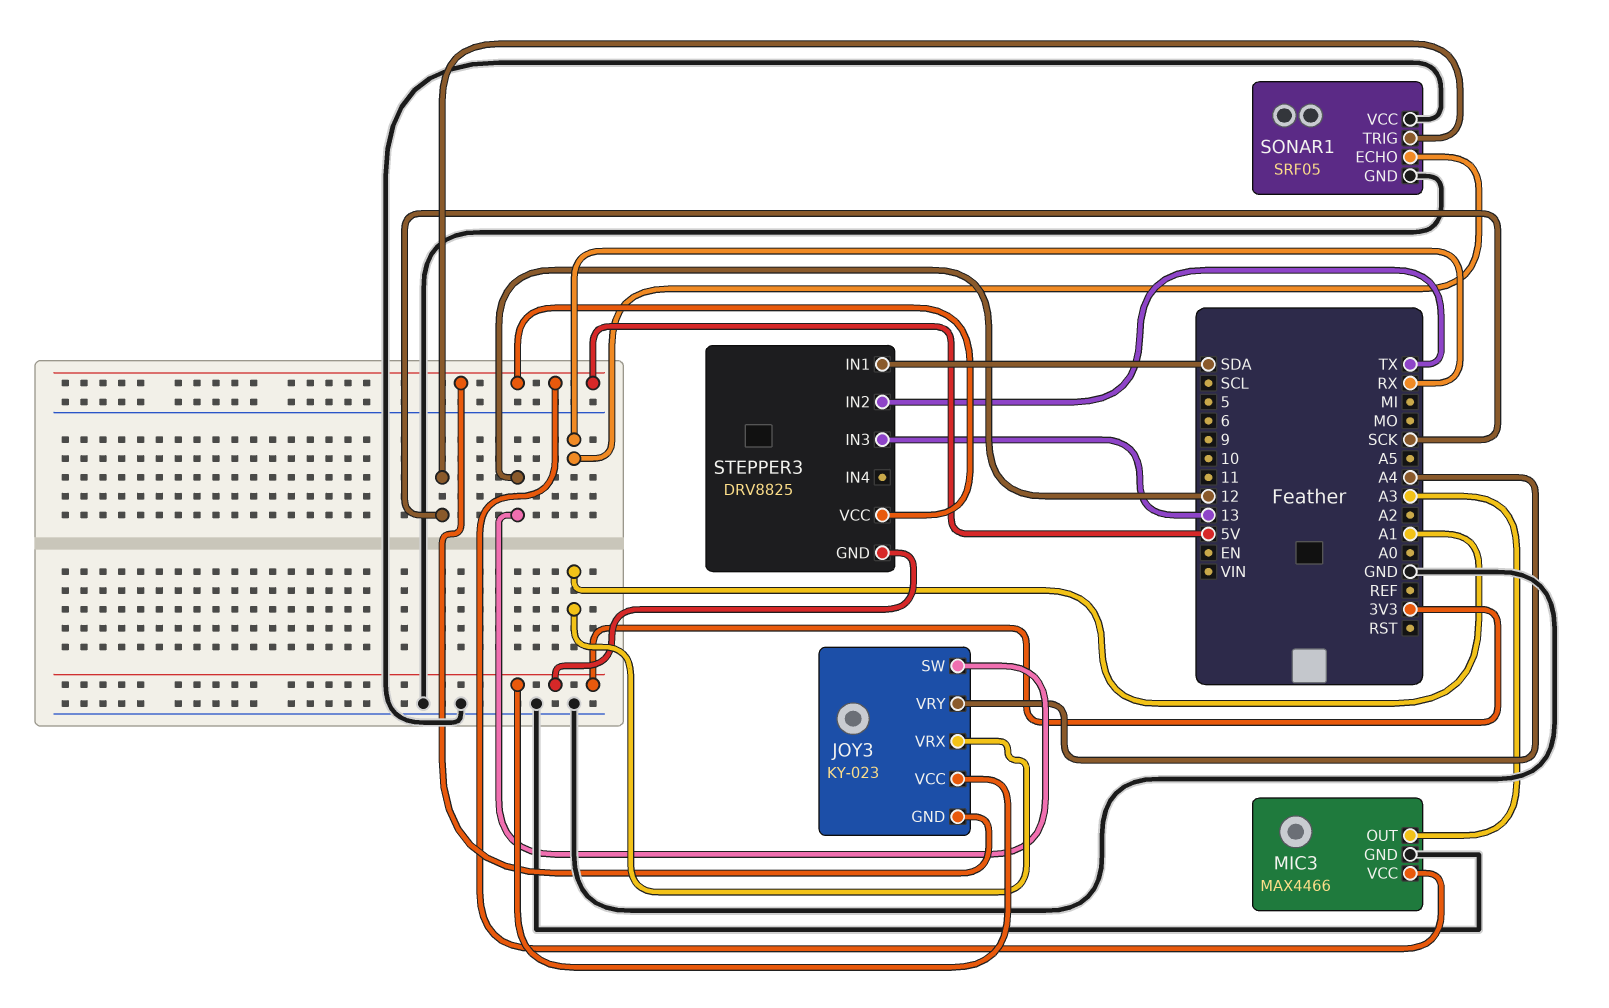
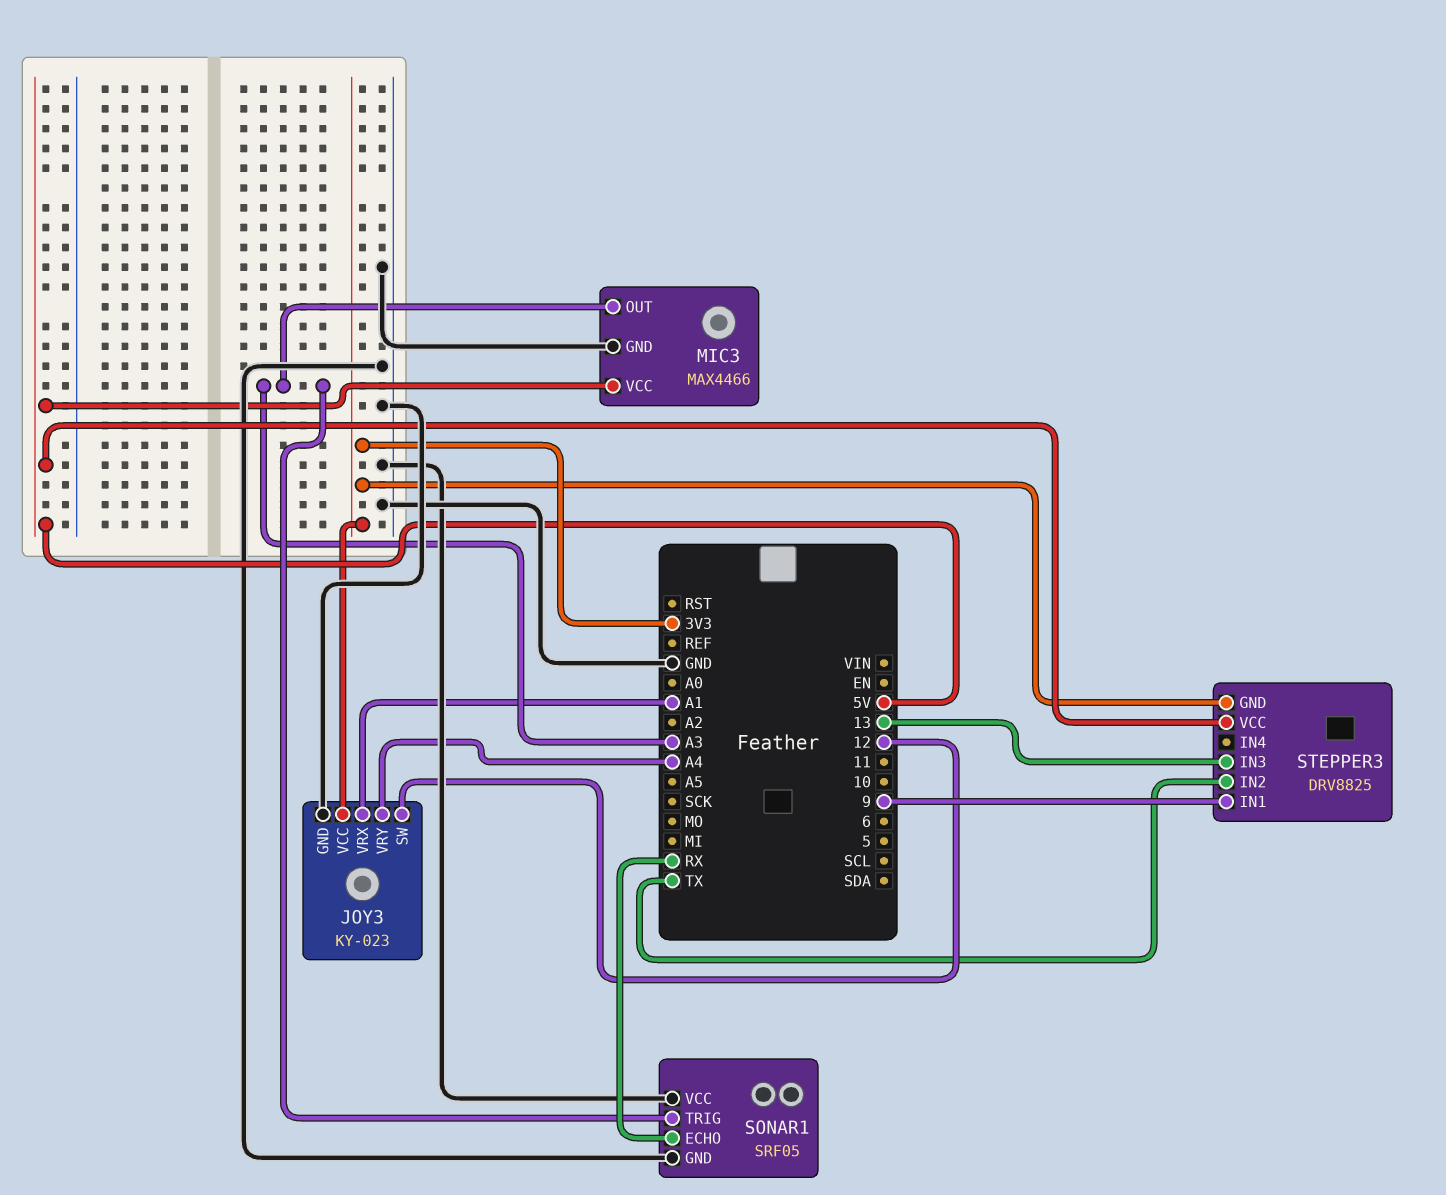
JOY3 pin GND: 5V -> GND
SONAR1 pin TRIG: SCK -> A3
STEPPER3 pin IN1: SDA -> 9

